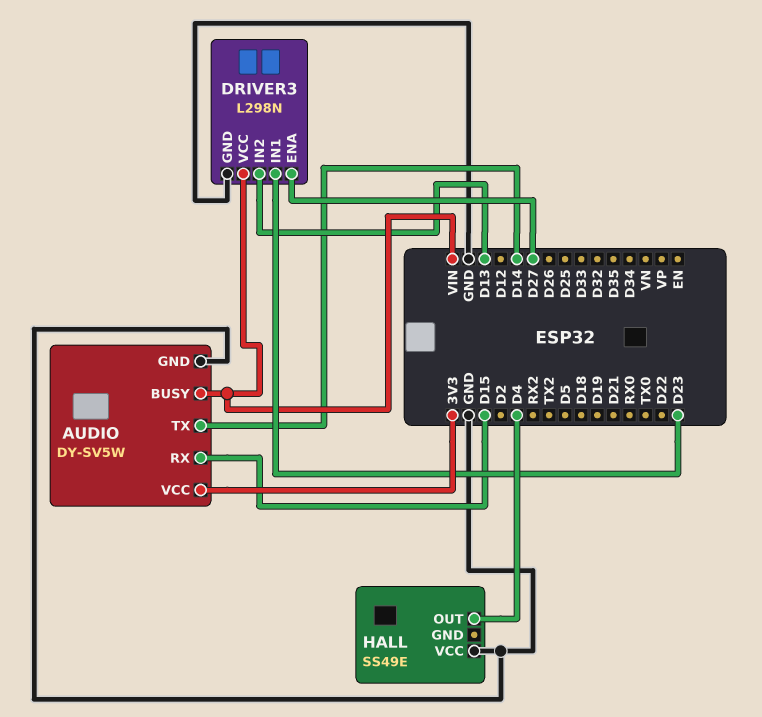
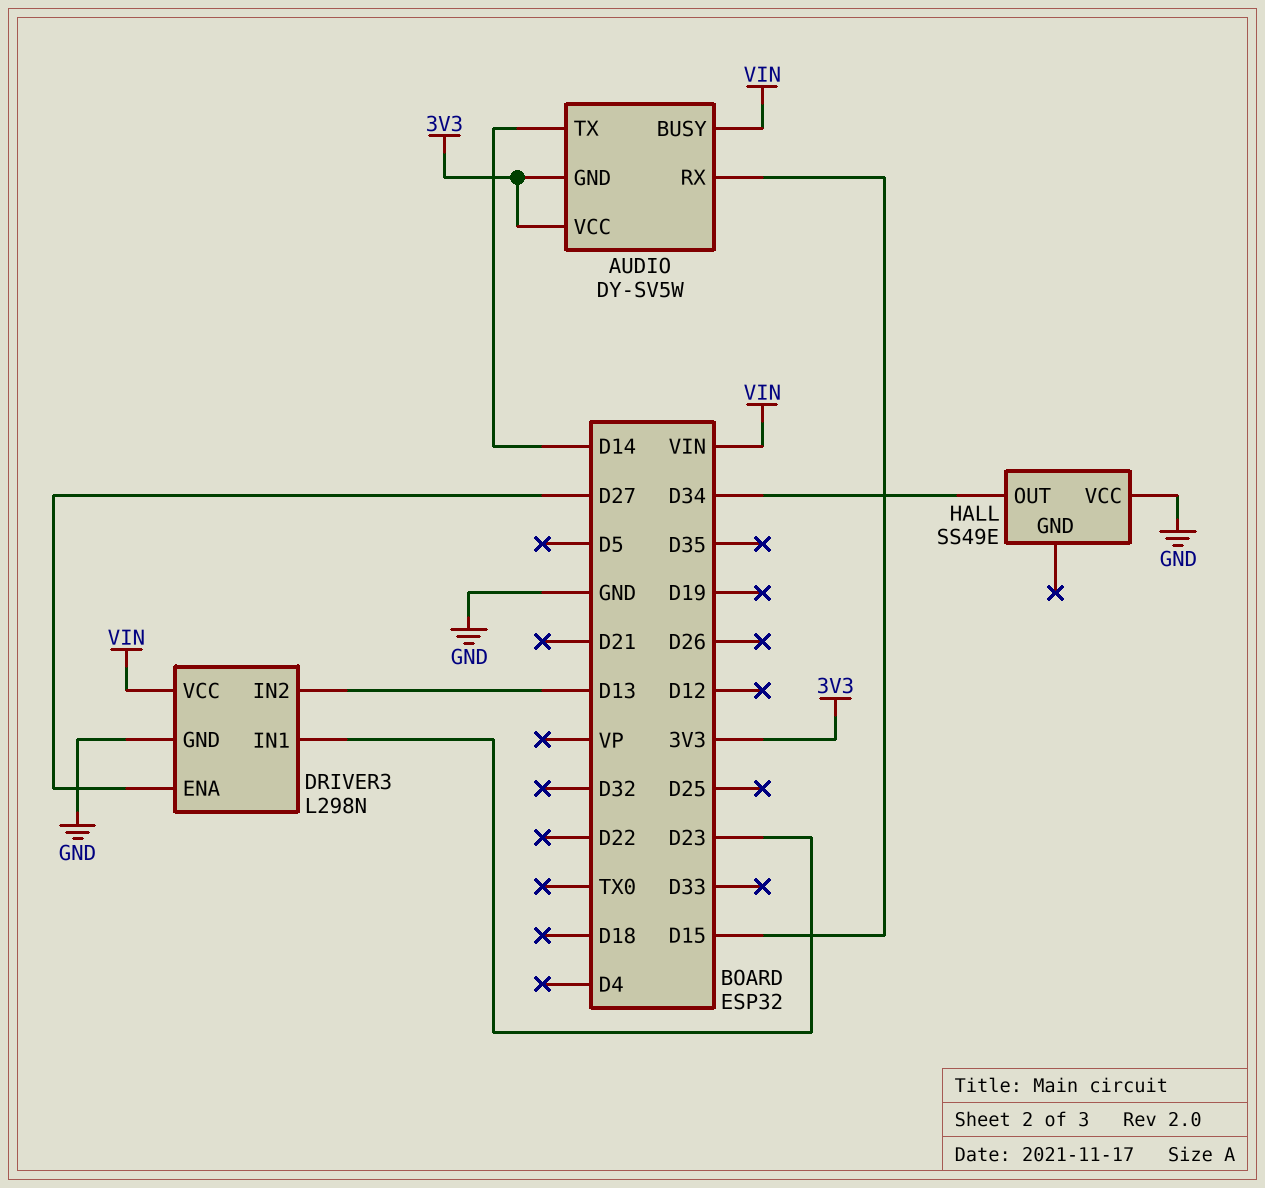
AUDIO pin GND: GND -> 3V3
HALL pin OUT: D4 -> D34

